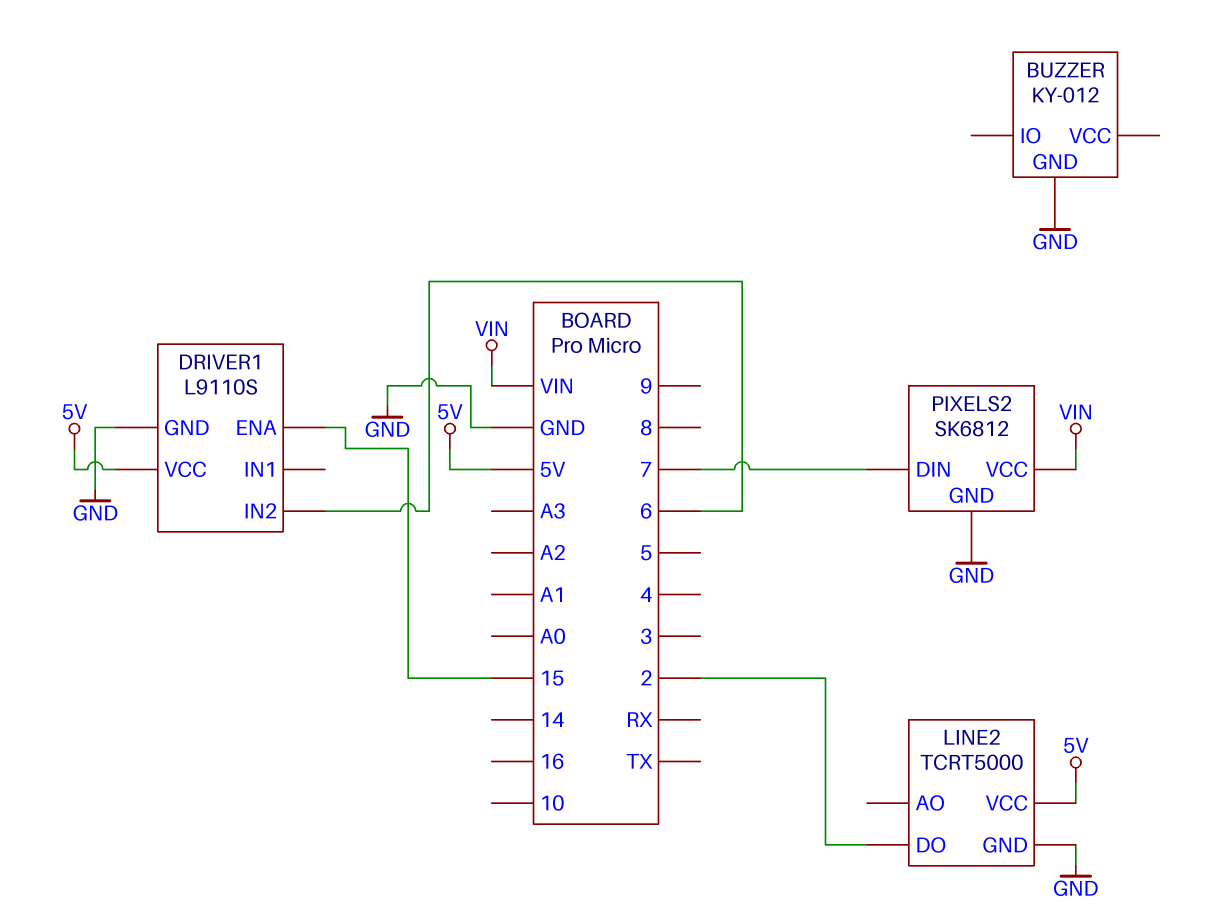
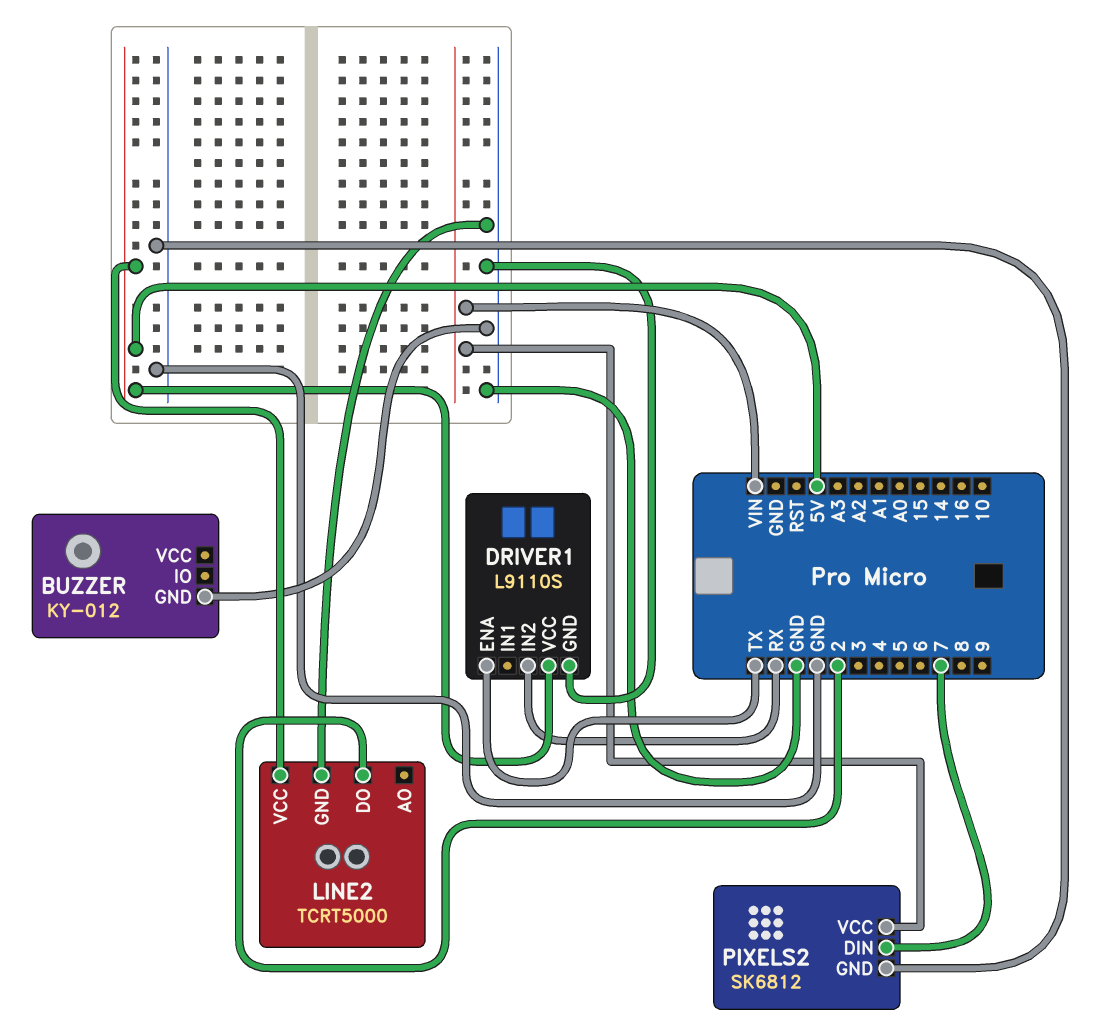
DRIVER1 pin ENA: 15 -> TX
DRIVER1 pin IN2: 6 -> RX

